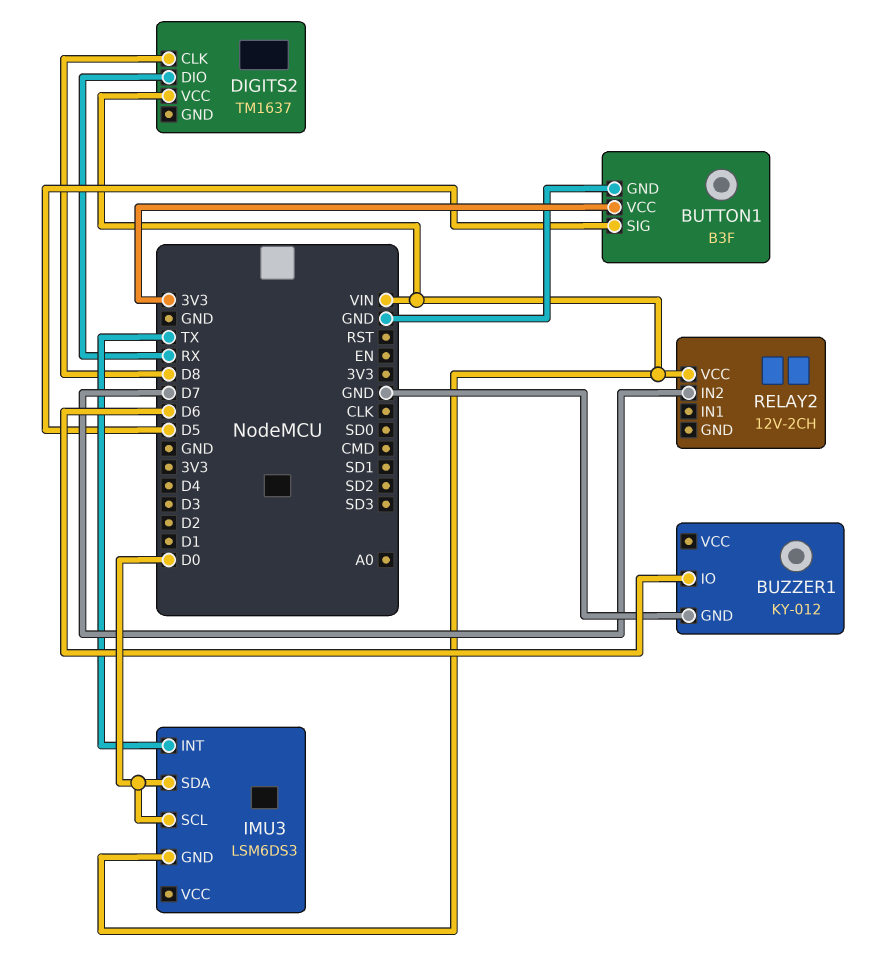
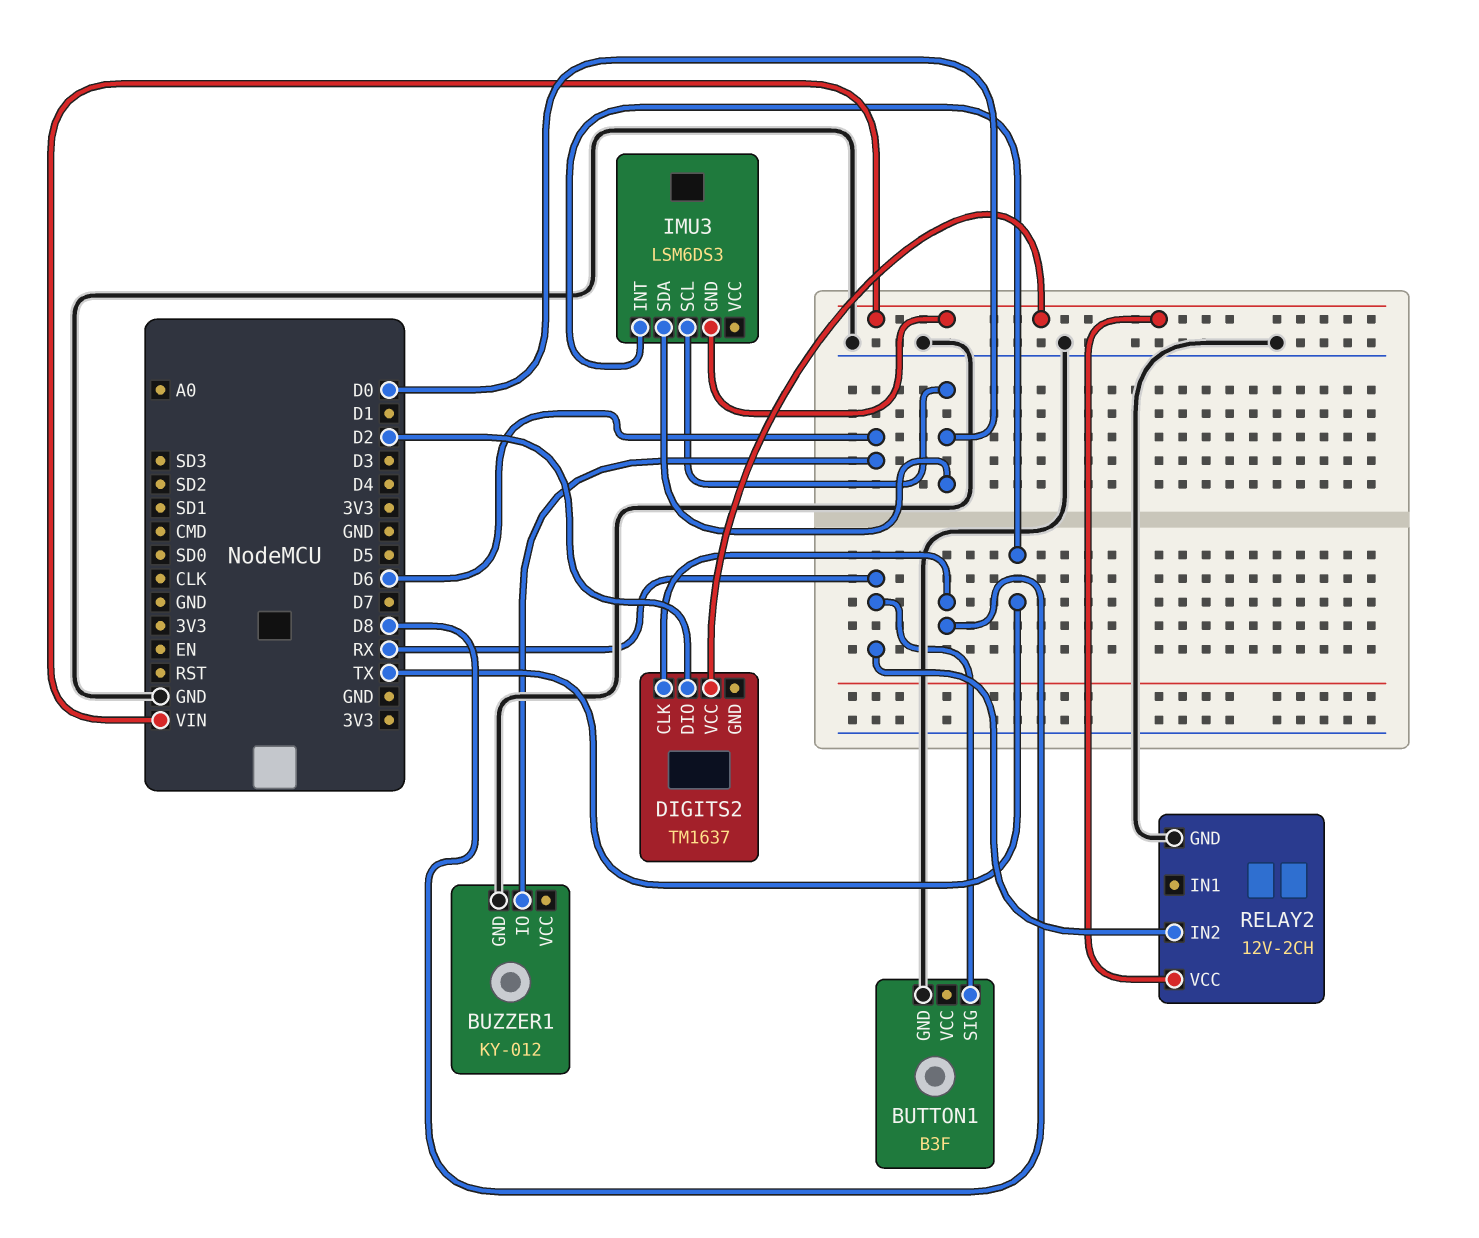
BUTTON1 pin SIG: D5 -> RX
BUTTON1 pin VCC: 3V3 -> none
DIGITS2 pin DIO: RX -> D2
RELAY2 pin GND: none -> GND
RELAY2 pin IN2: D7 -> RX

